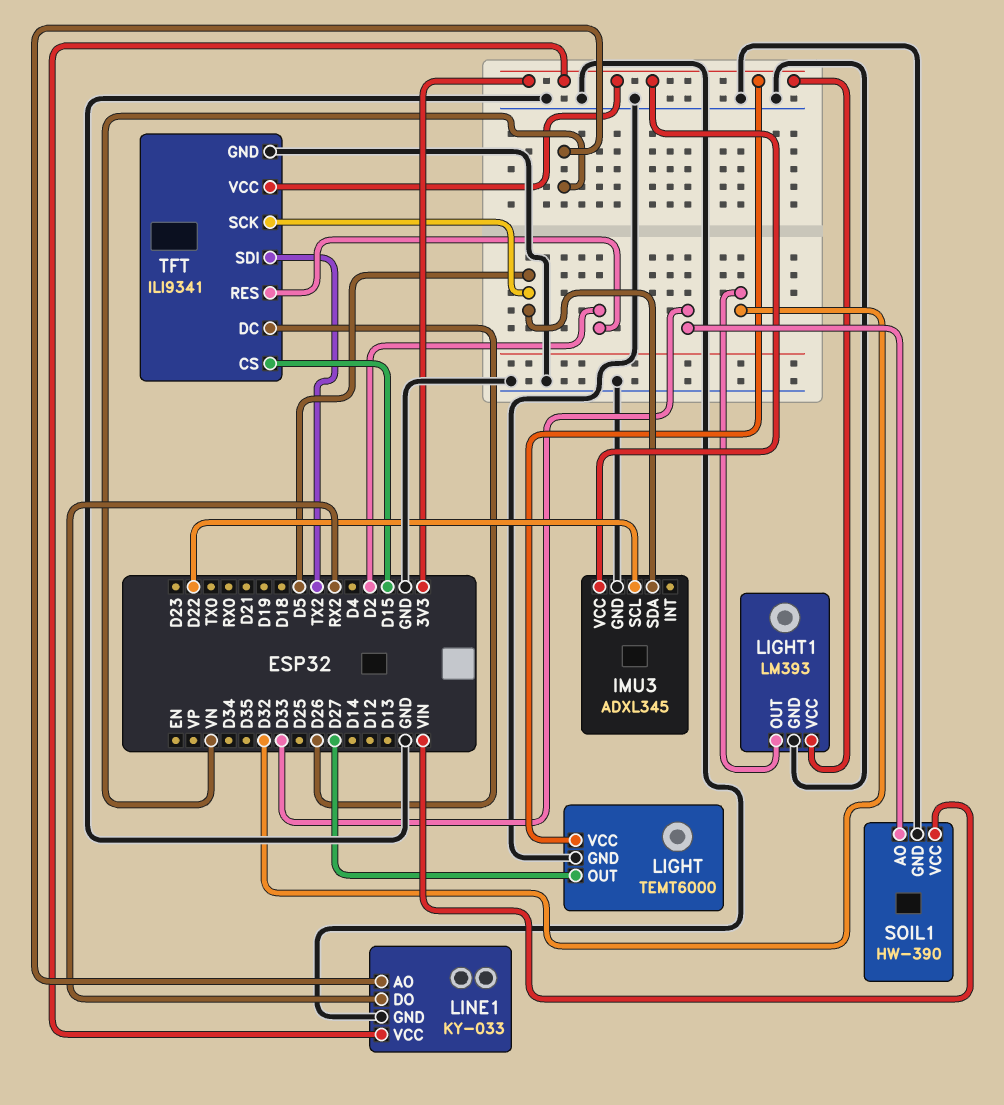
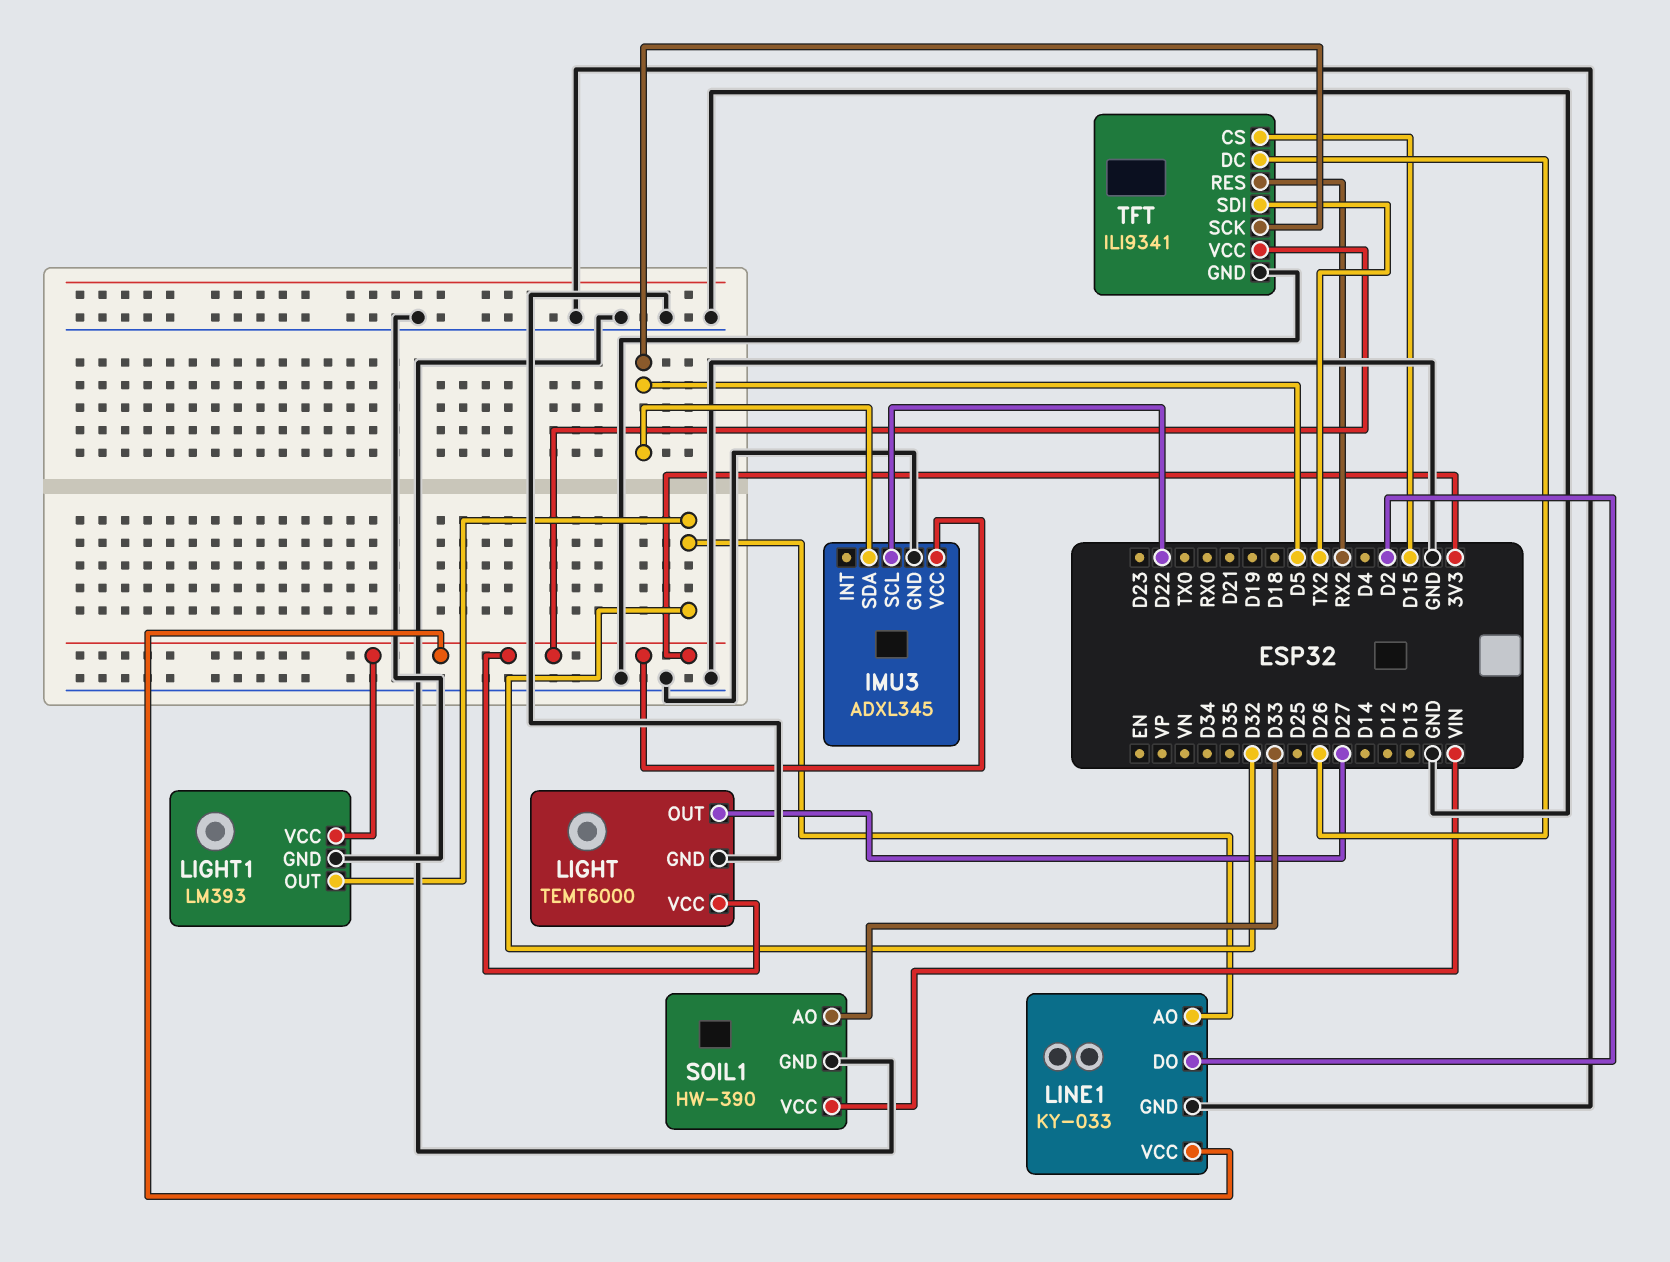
LINE1 pin AO: VN -> D32
LINE1 pin DO: RX2 -> D2
TFT pin RES: D2 -> RX2

